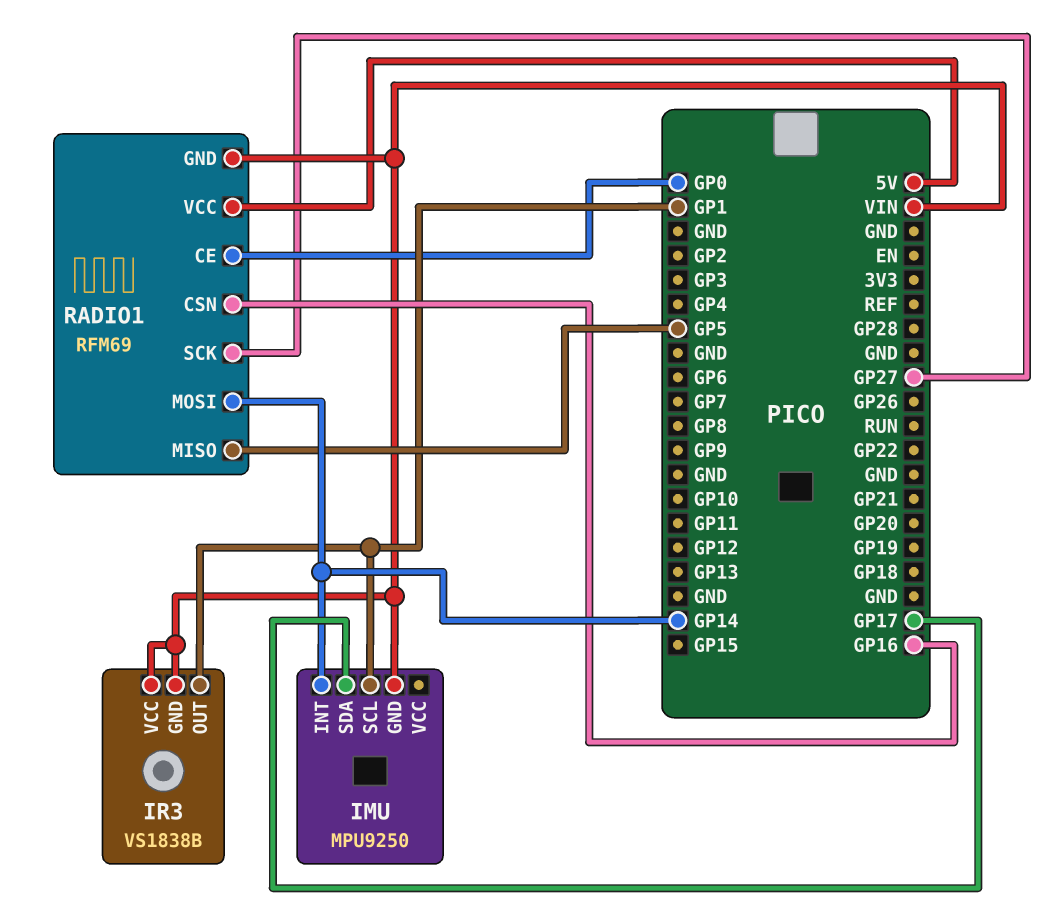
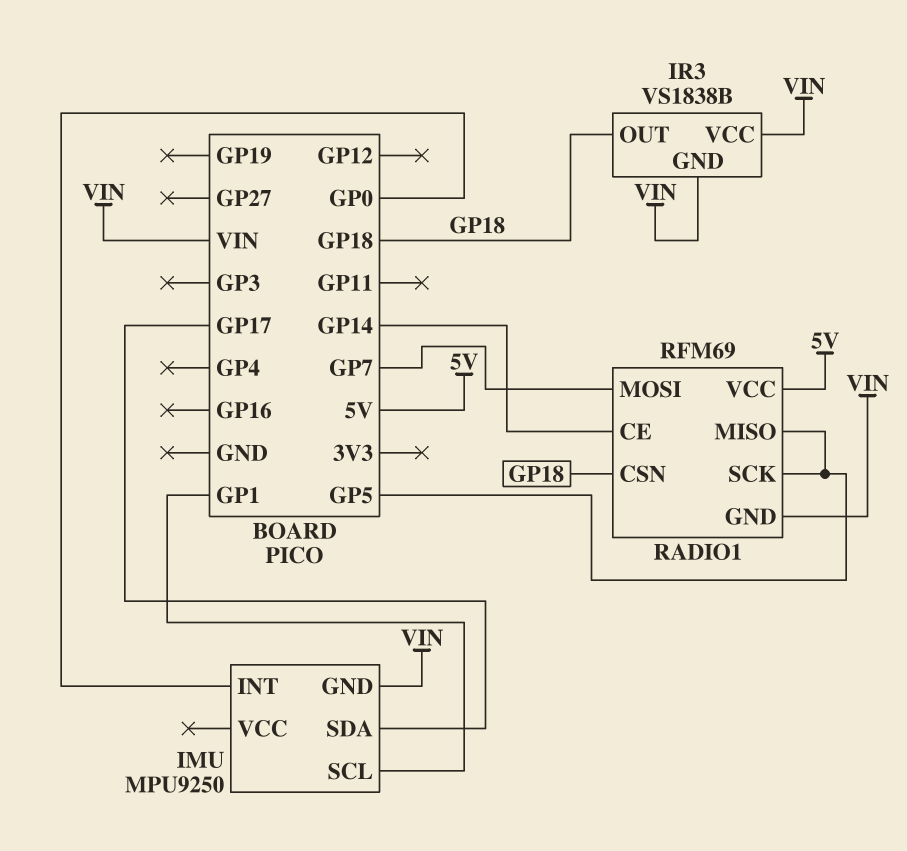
IMU pin INT: GP14 -> GP0
IR3 pin OUT: GP1 -> GP18
RADIO1 pin CE: GP0 -> GP14
RADIO1 pin CSN: GP16 -> GP18
RADIO1 pin MOSI: GP14 -> GP7
RADIO1 pin SCK: GP27 -> GP5

